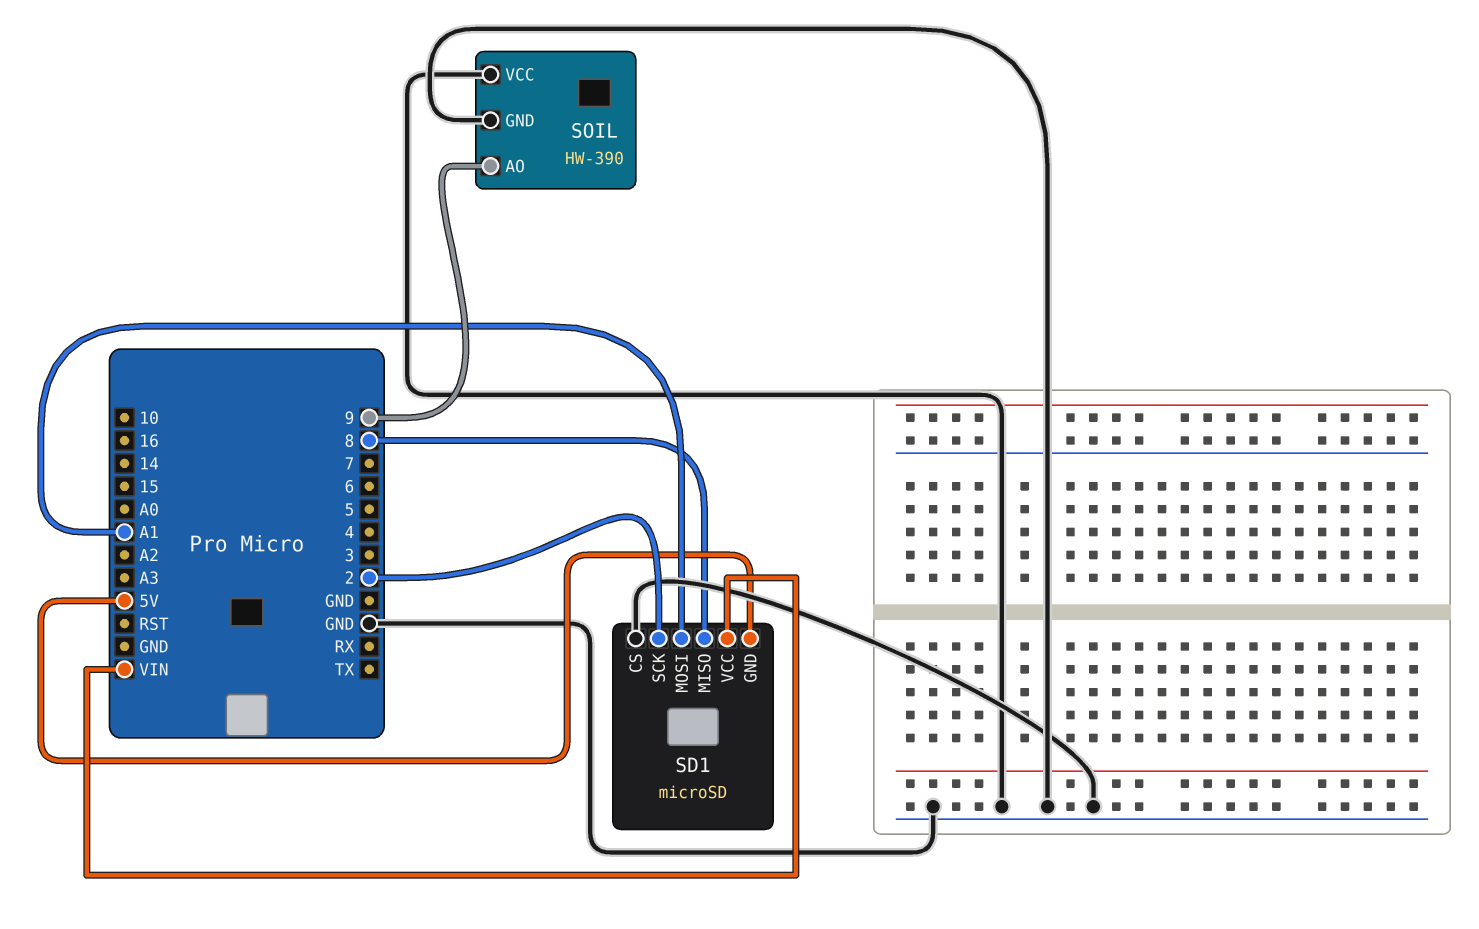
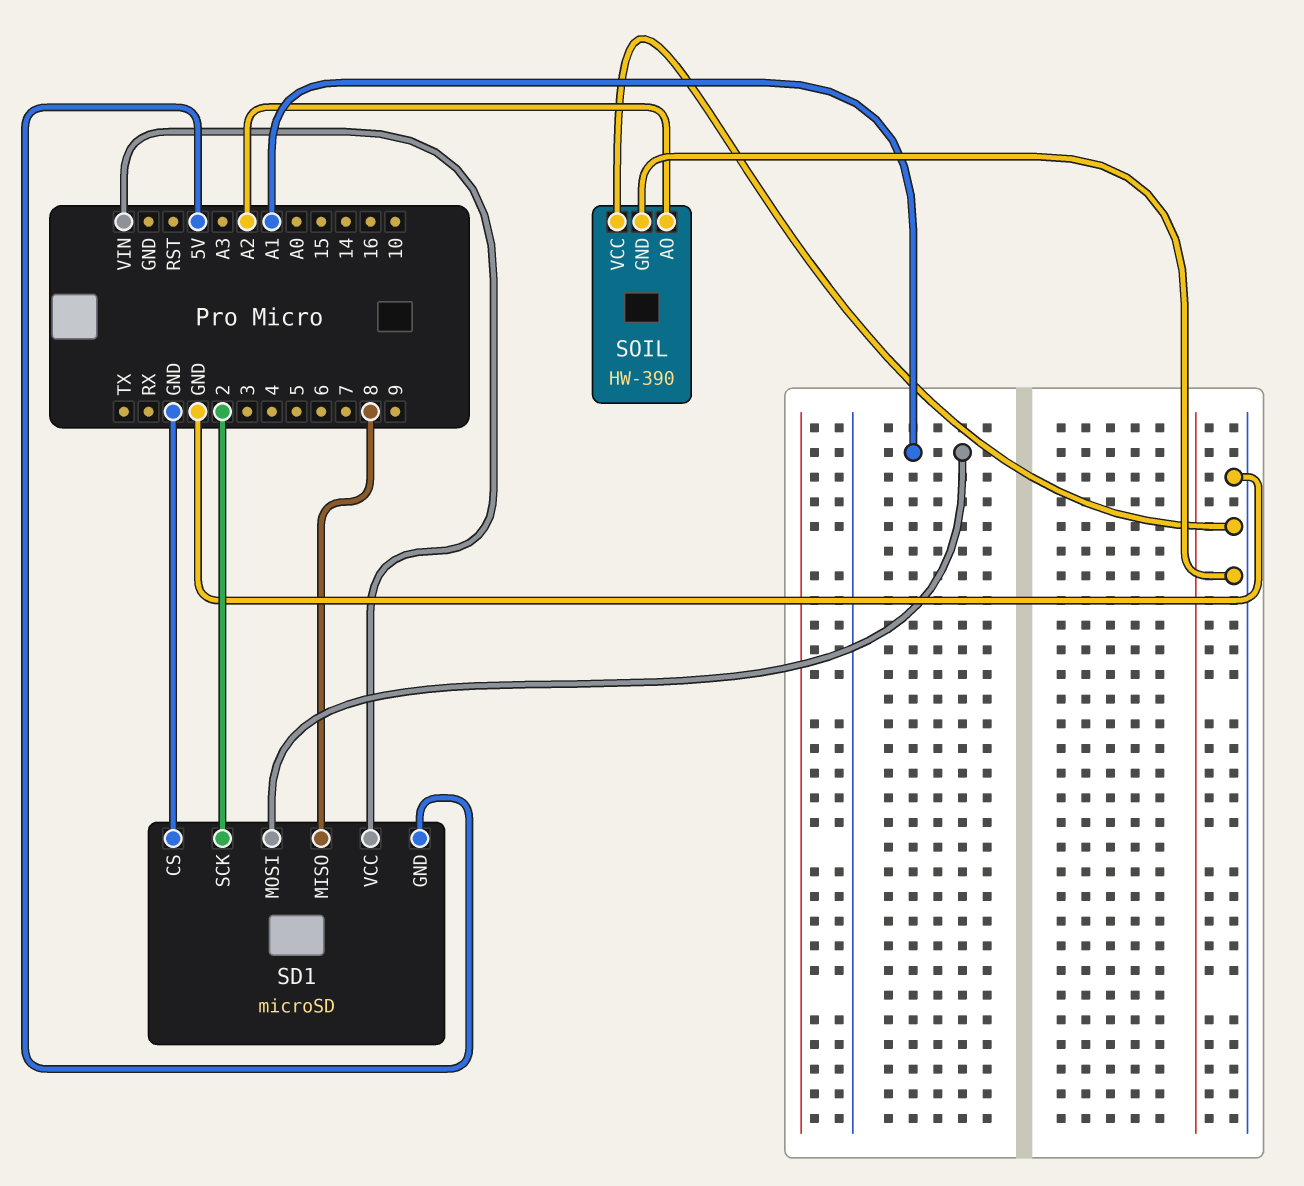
SOIL pin AO: 9 -> A2

